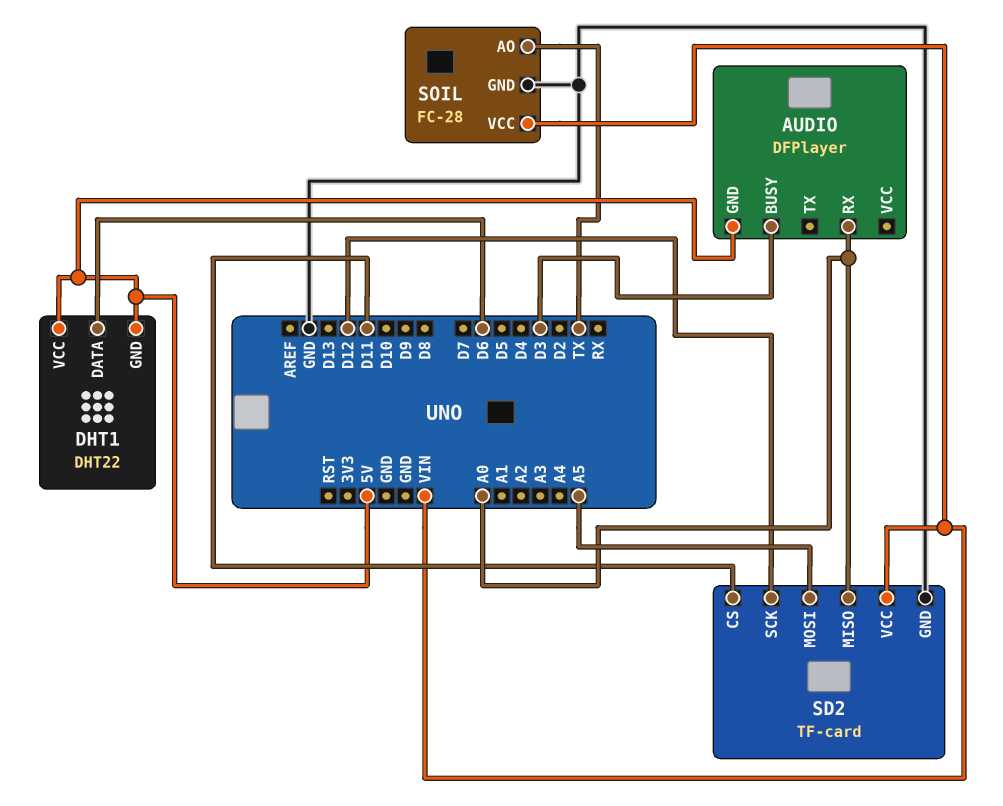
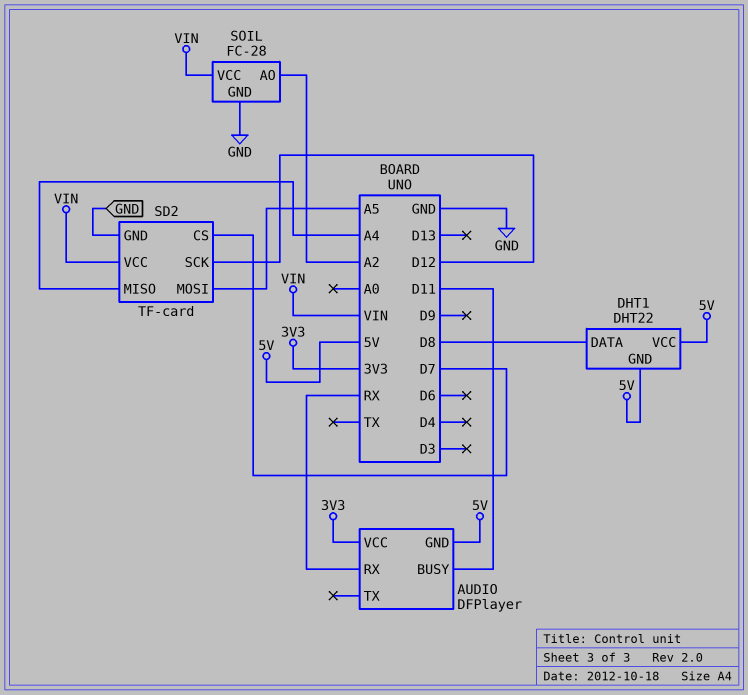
AUDIO pin BUSY: D3 -> D11
AUDIO pin RX: A0 -> RX
AUDIO pin VCC: none -> 3V3
DHT1 pin DATA: D6 -> D8
SD2 pin CS: D11 -> D7
SD2 pin MISO: A0 -> A4
SOIL pin AO: TX -> A2

